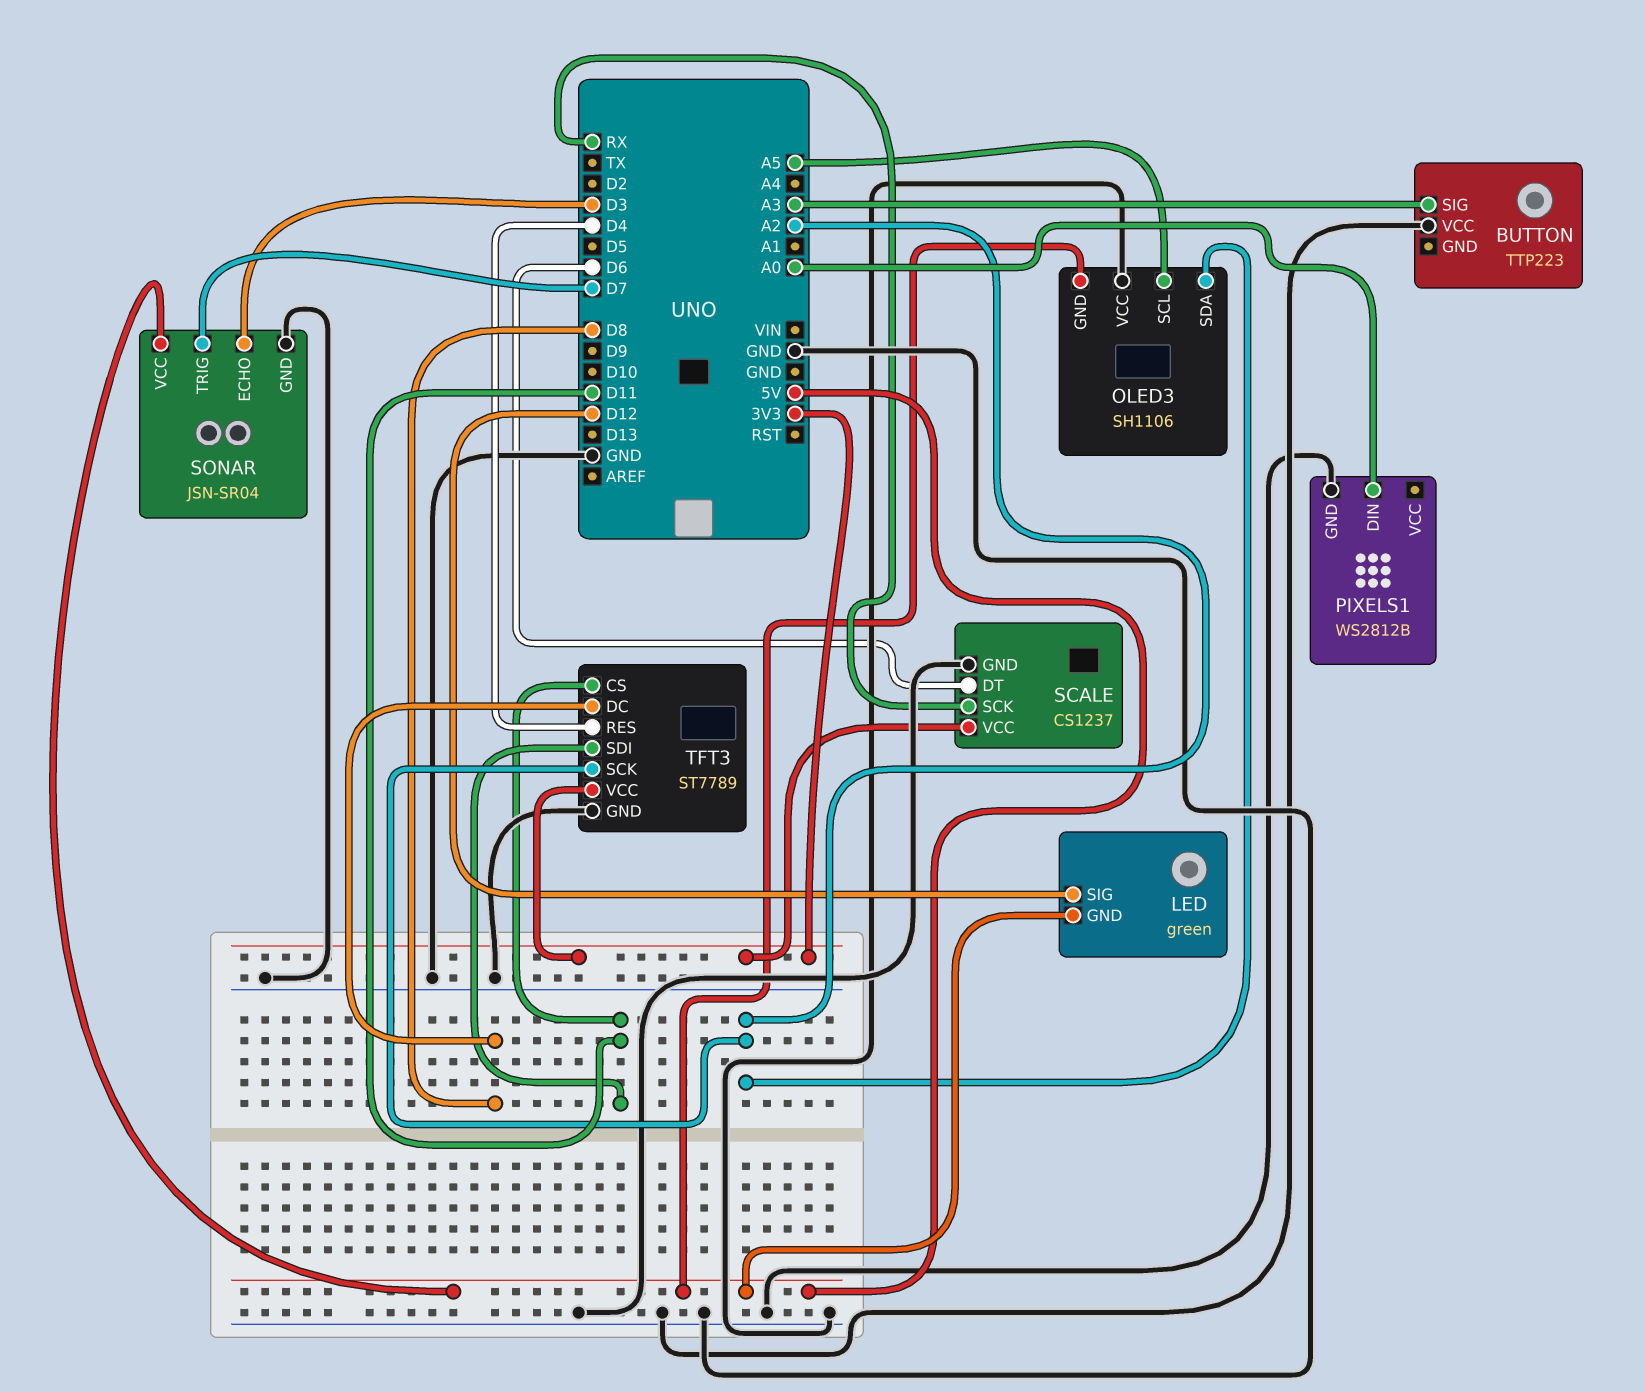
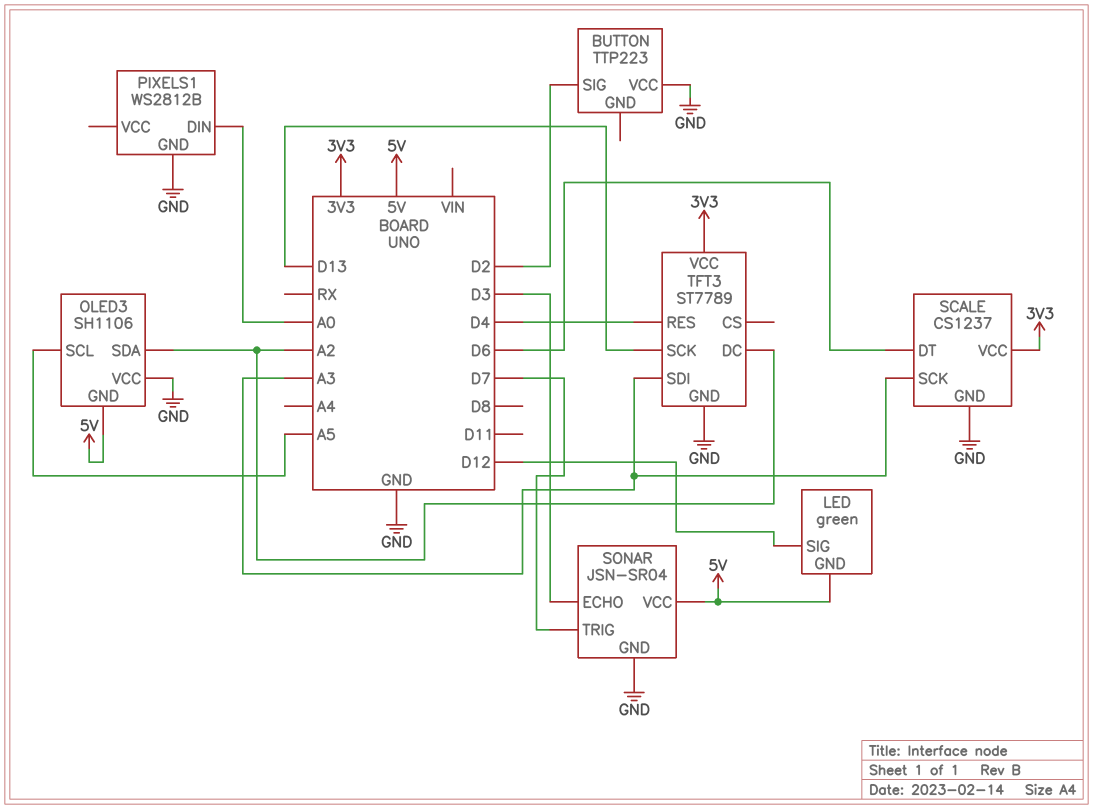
BUTTON pin SIG: A3 -> D2
SCALE pin SCK: RX -> A3
TFT3 pin CS: D11 -> none
TFT3 pin DC: D8 -> A2
TFT3 pin SCK: A2 -> D13
TFT3 pin SDI: D11 -> A3

